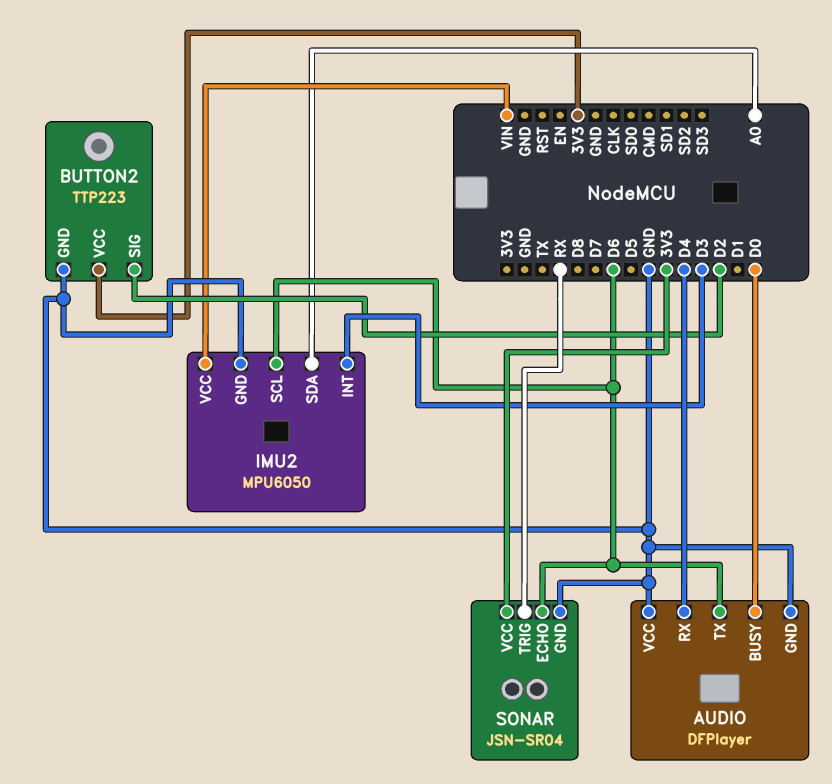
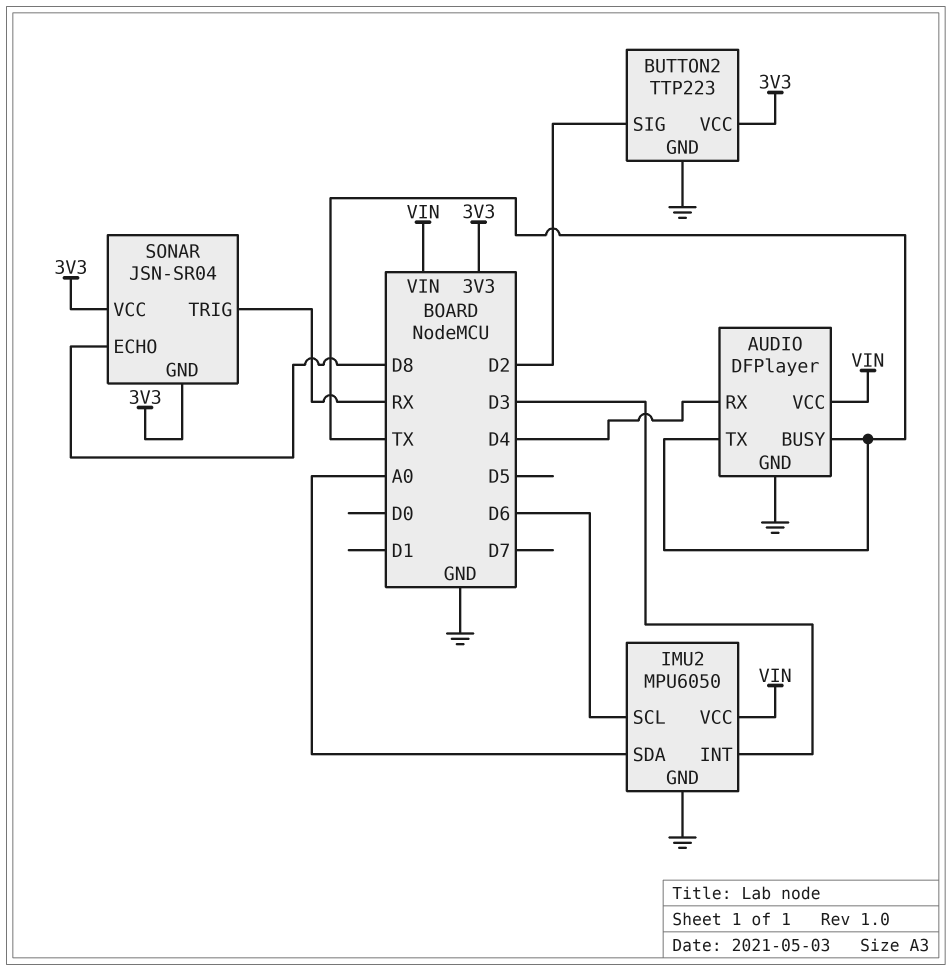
AUDIO pin BUSY: D0 -> TX
AUDIO pin TX: D6 -> TX
AUDIO pin VCC: GND -> VIN
SONAR pin ECHO: D6 -> D8
SONAR pin GND: GND -> 3V3

